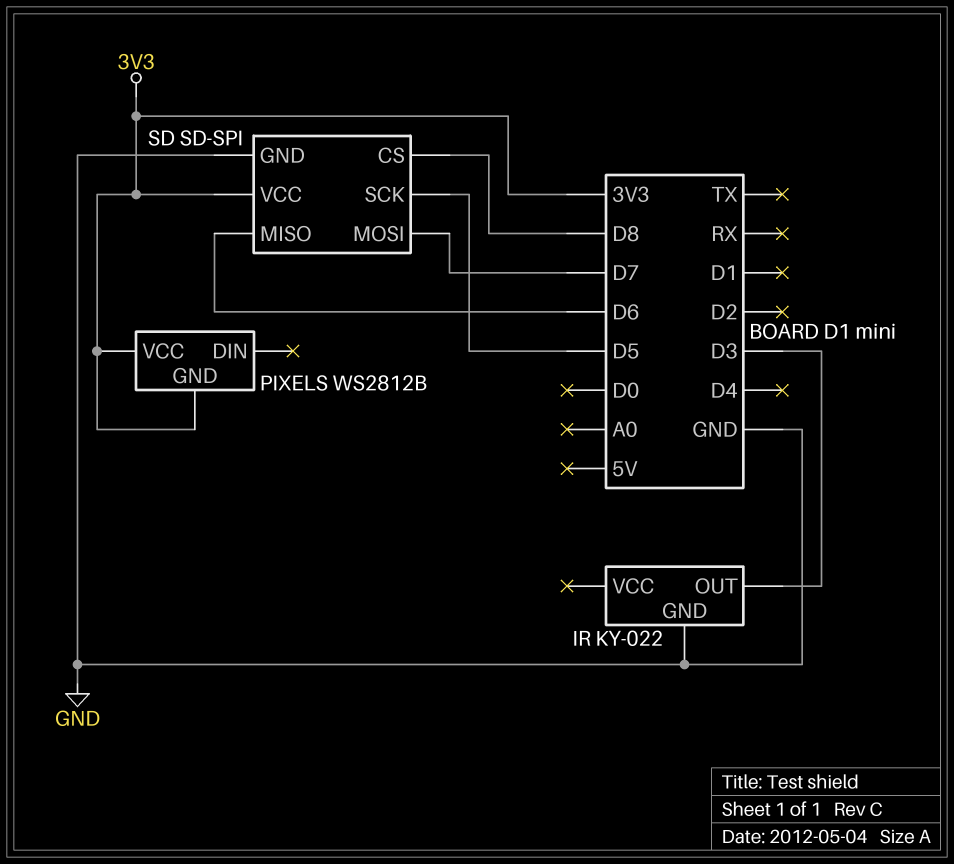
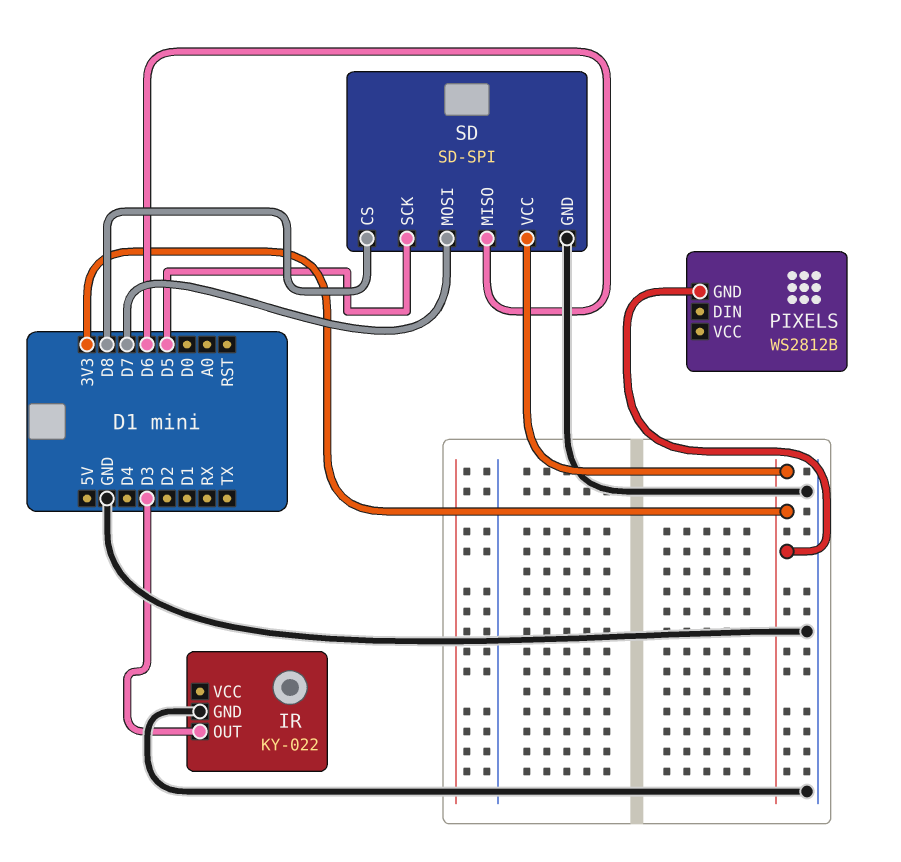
PIXELS pin VCC: 3V3 -> none

